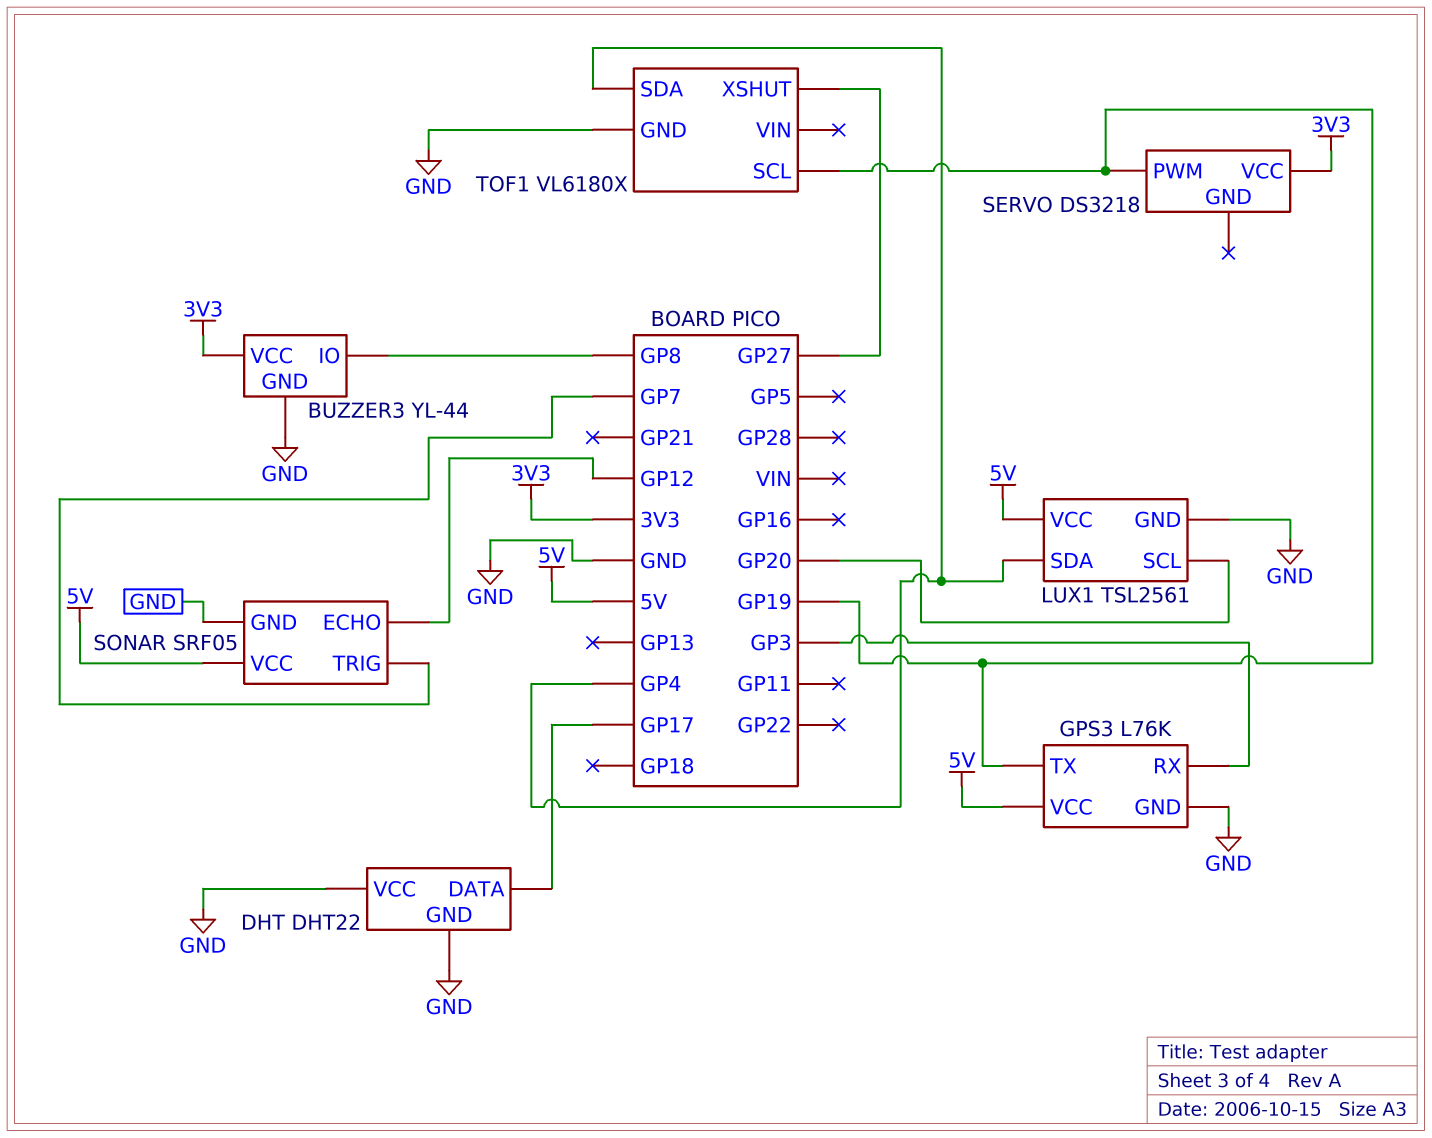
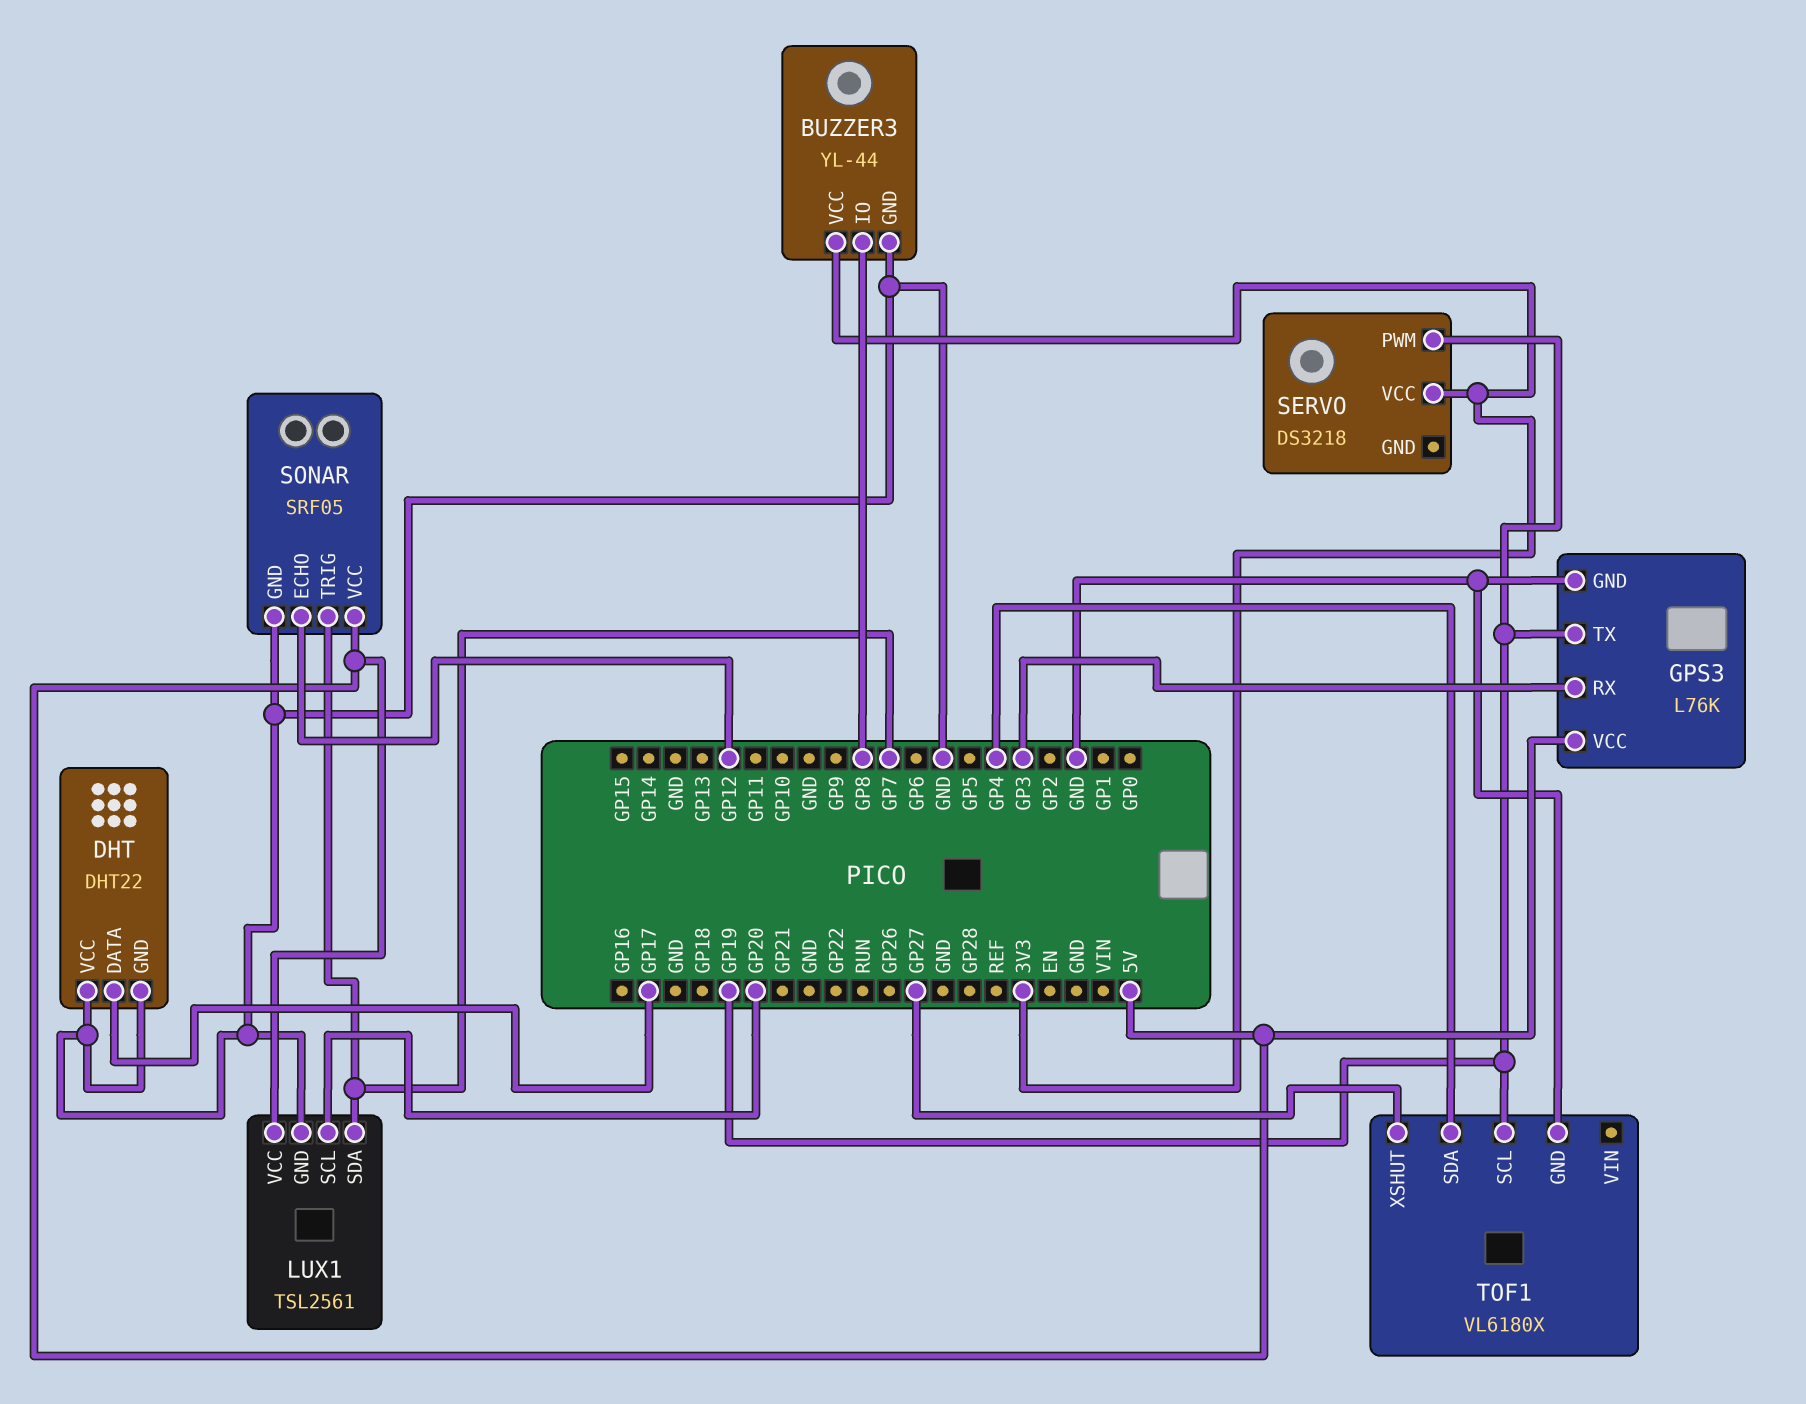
LUX1 pin SDA: GP4 -> GP7

